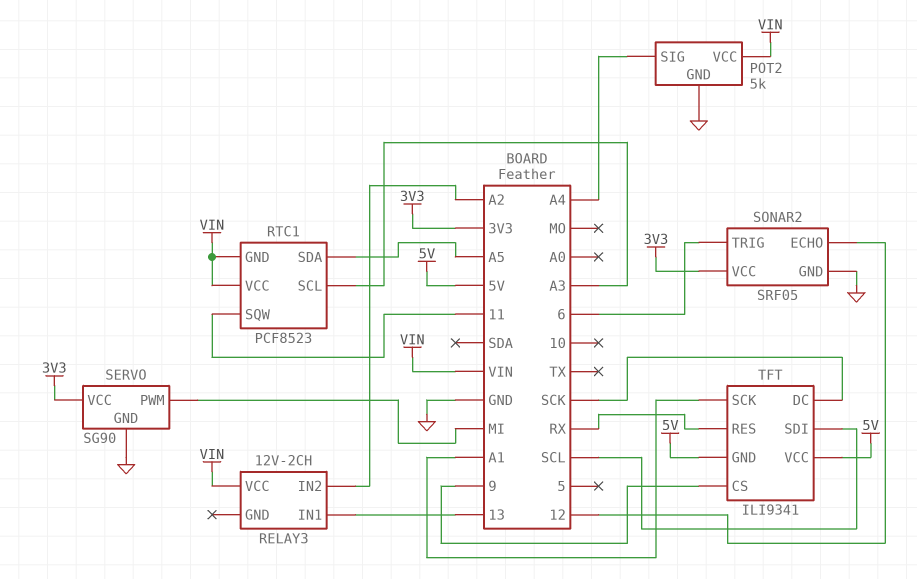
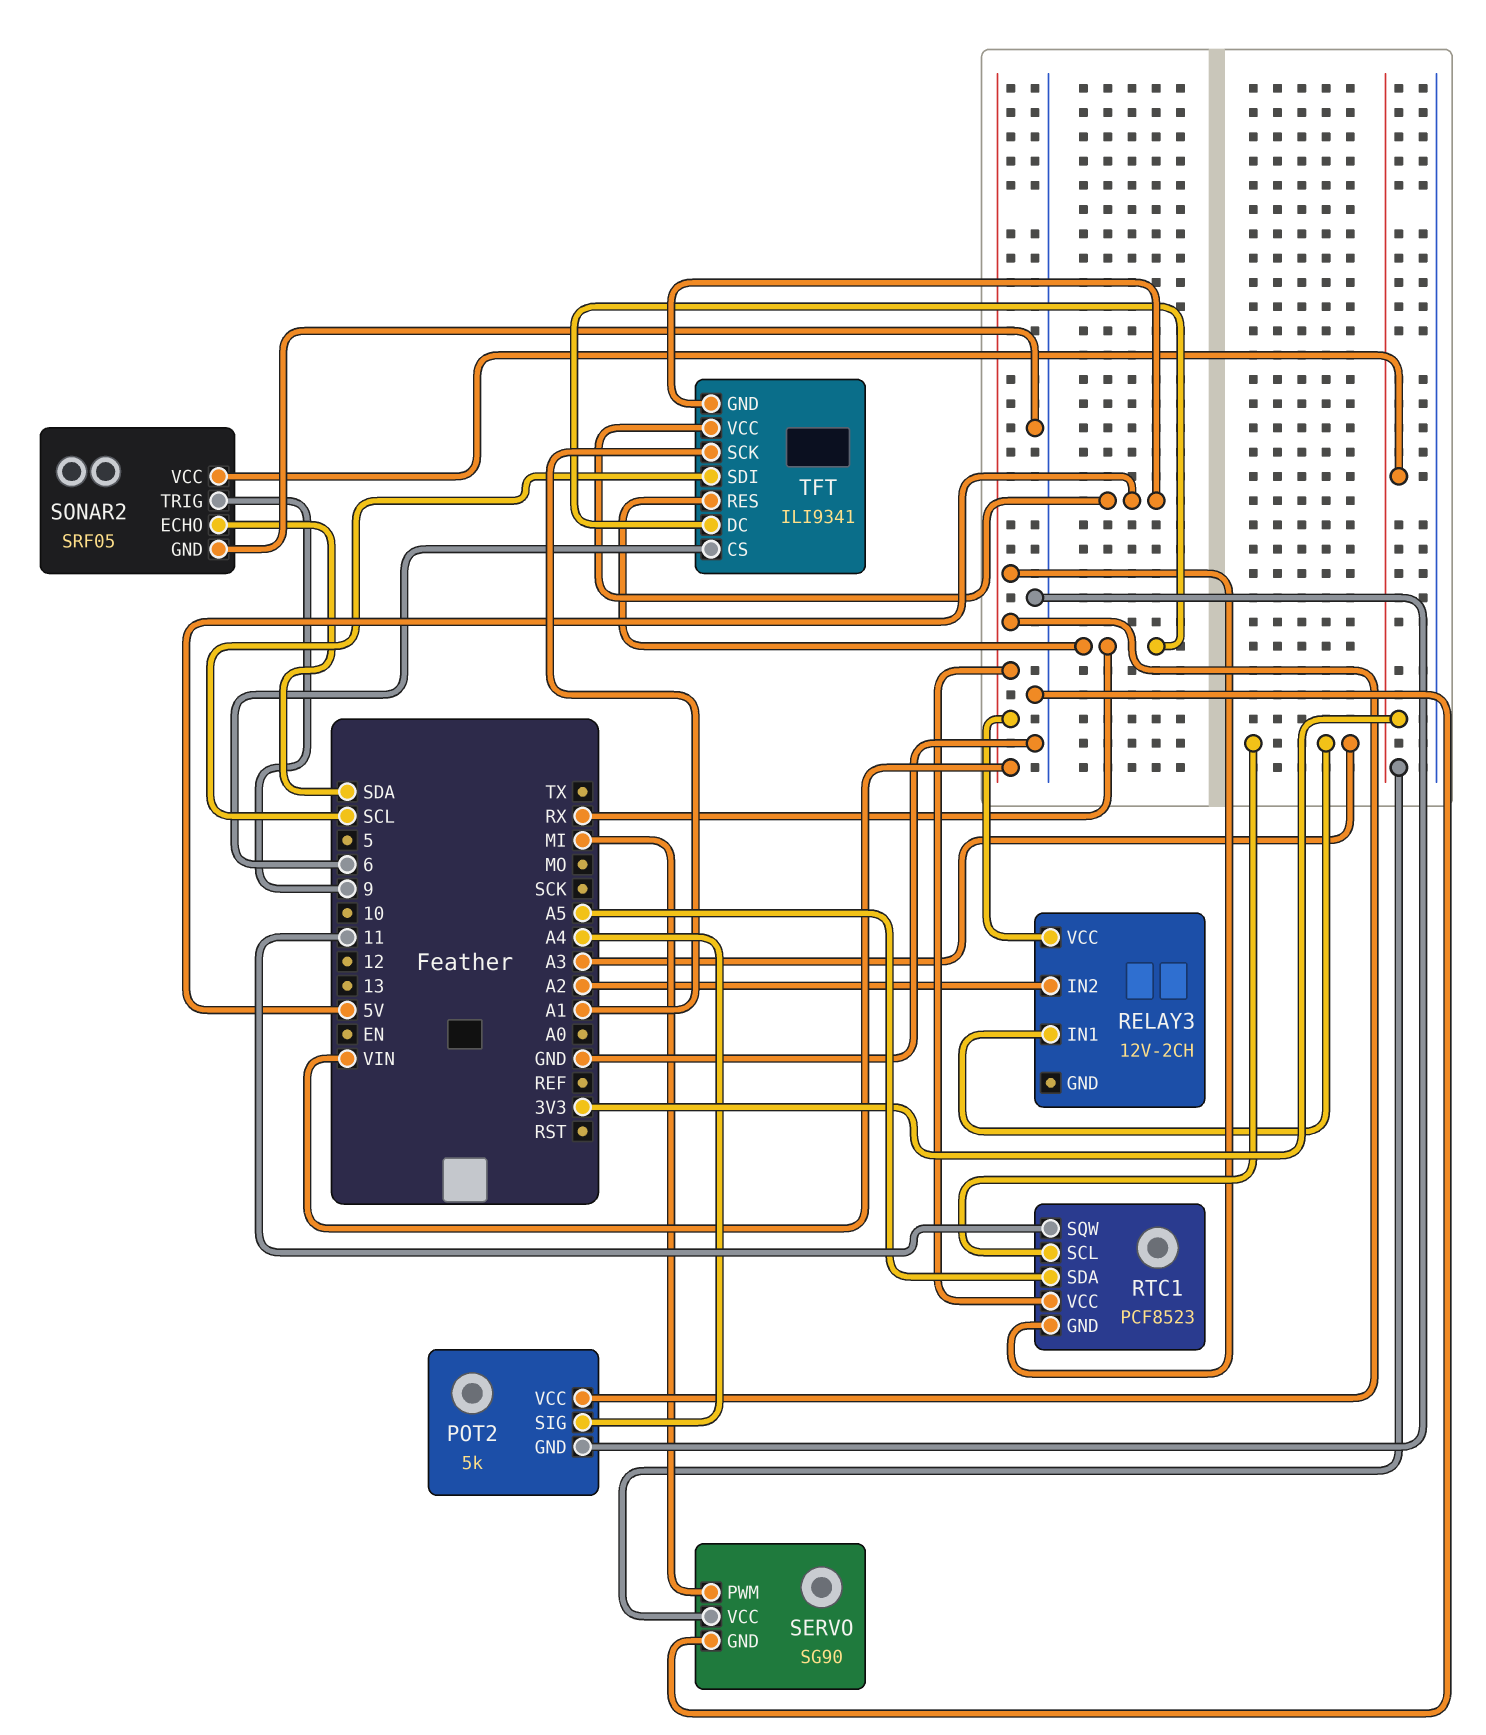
RELAY3 pin IN1: 13 -> A3
SONAR2 pin ECHO: 12 -> SDA
SONAR2 pin TRIG: 6 -> 9
TFT pin CS: 9 -> 6
TFT pin DC: SCK -> RX

